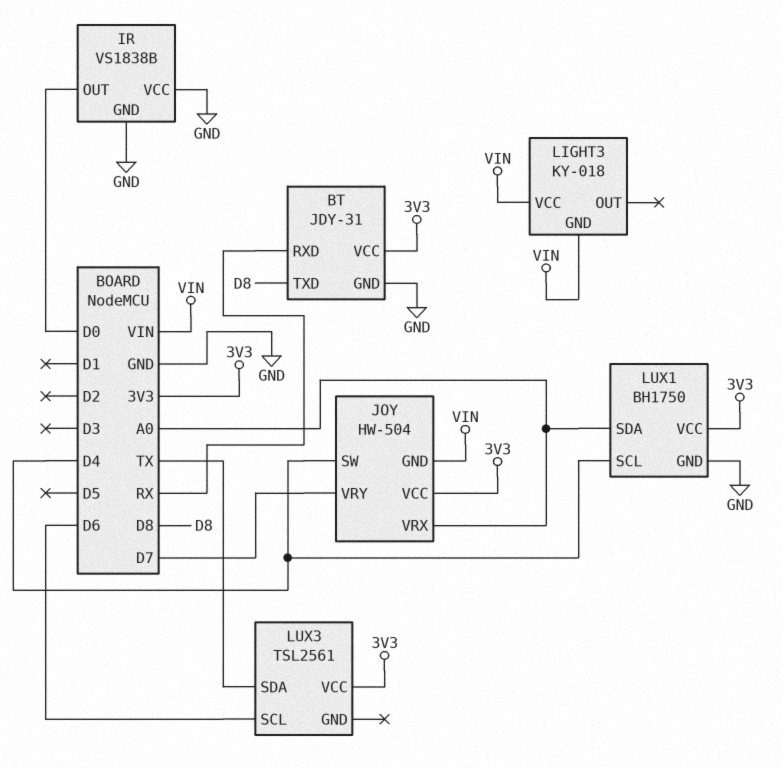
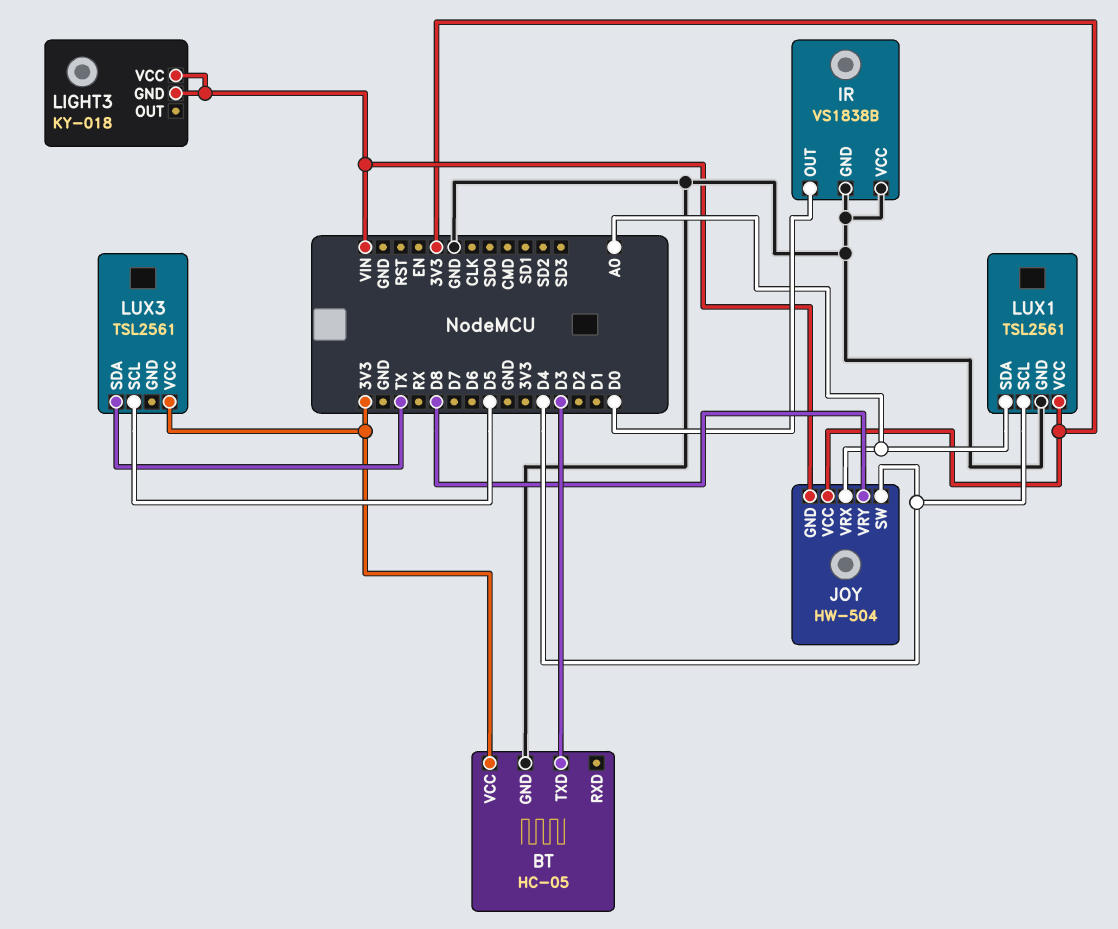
BT: JDY-31 -> HC-05
BT pin RXD: RX -> none
BT pin TXD: D8 -> D3
JOY pin VRY: D7 -> D8
LUX1: BH1750 -> TSL2561
LUX3 pin SCL: D6 -> D5

